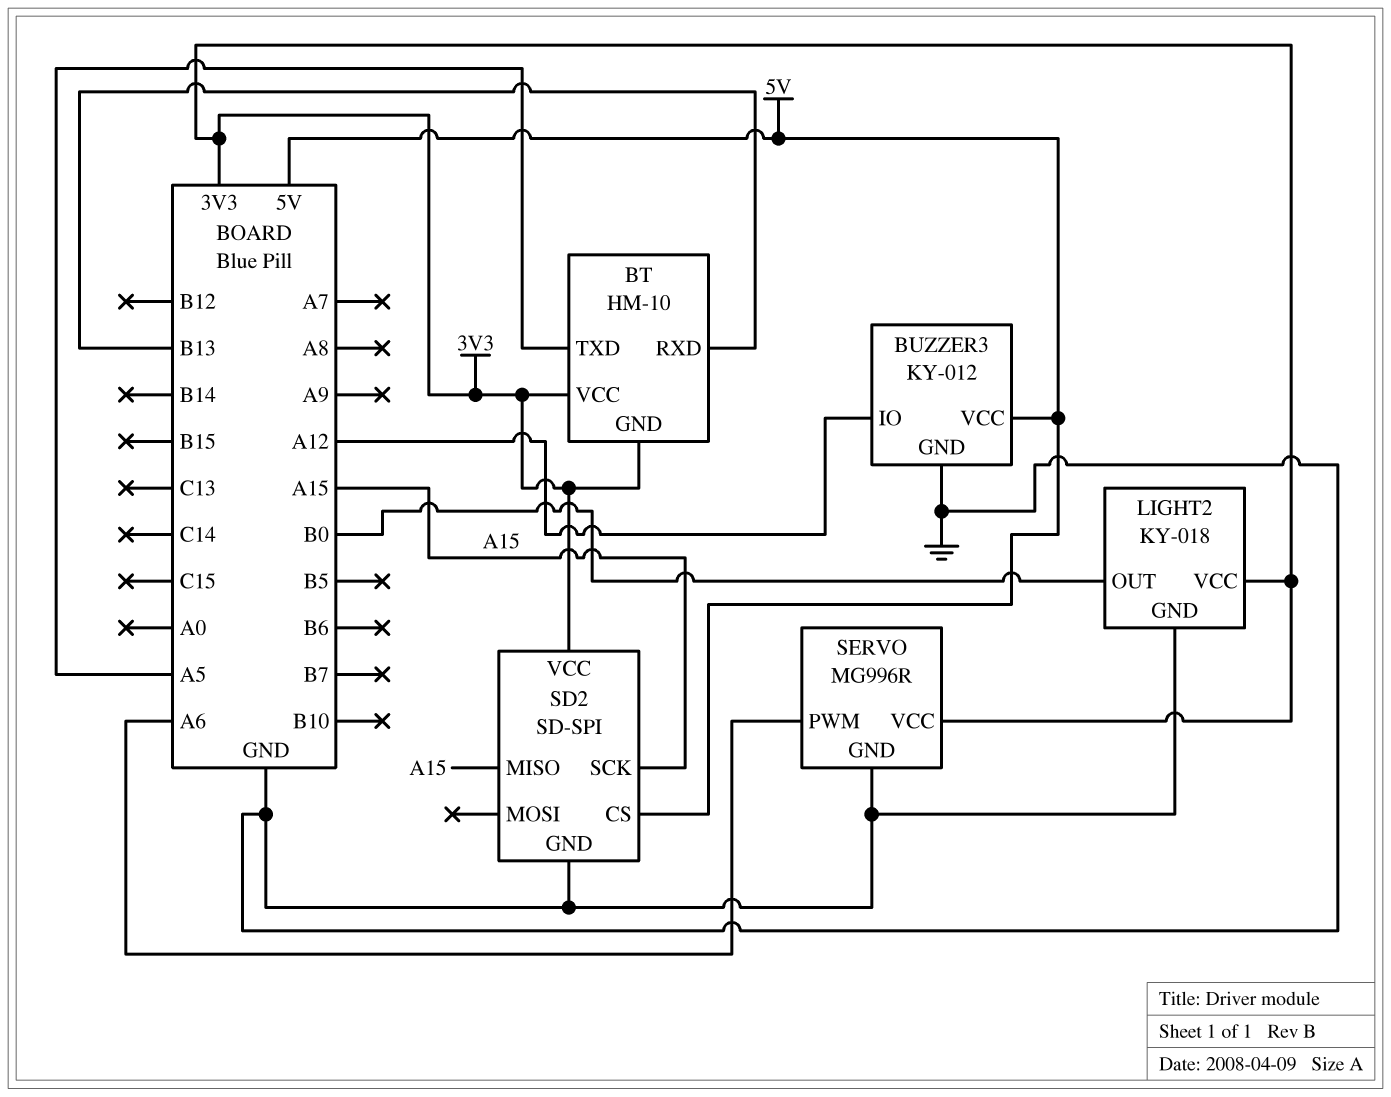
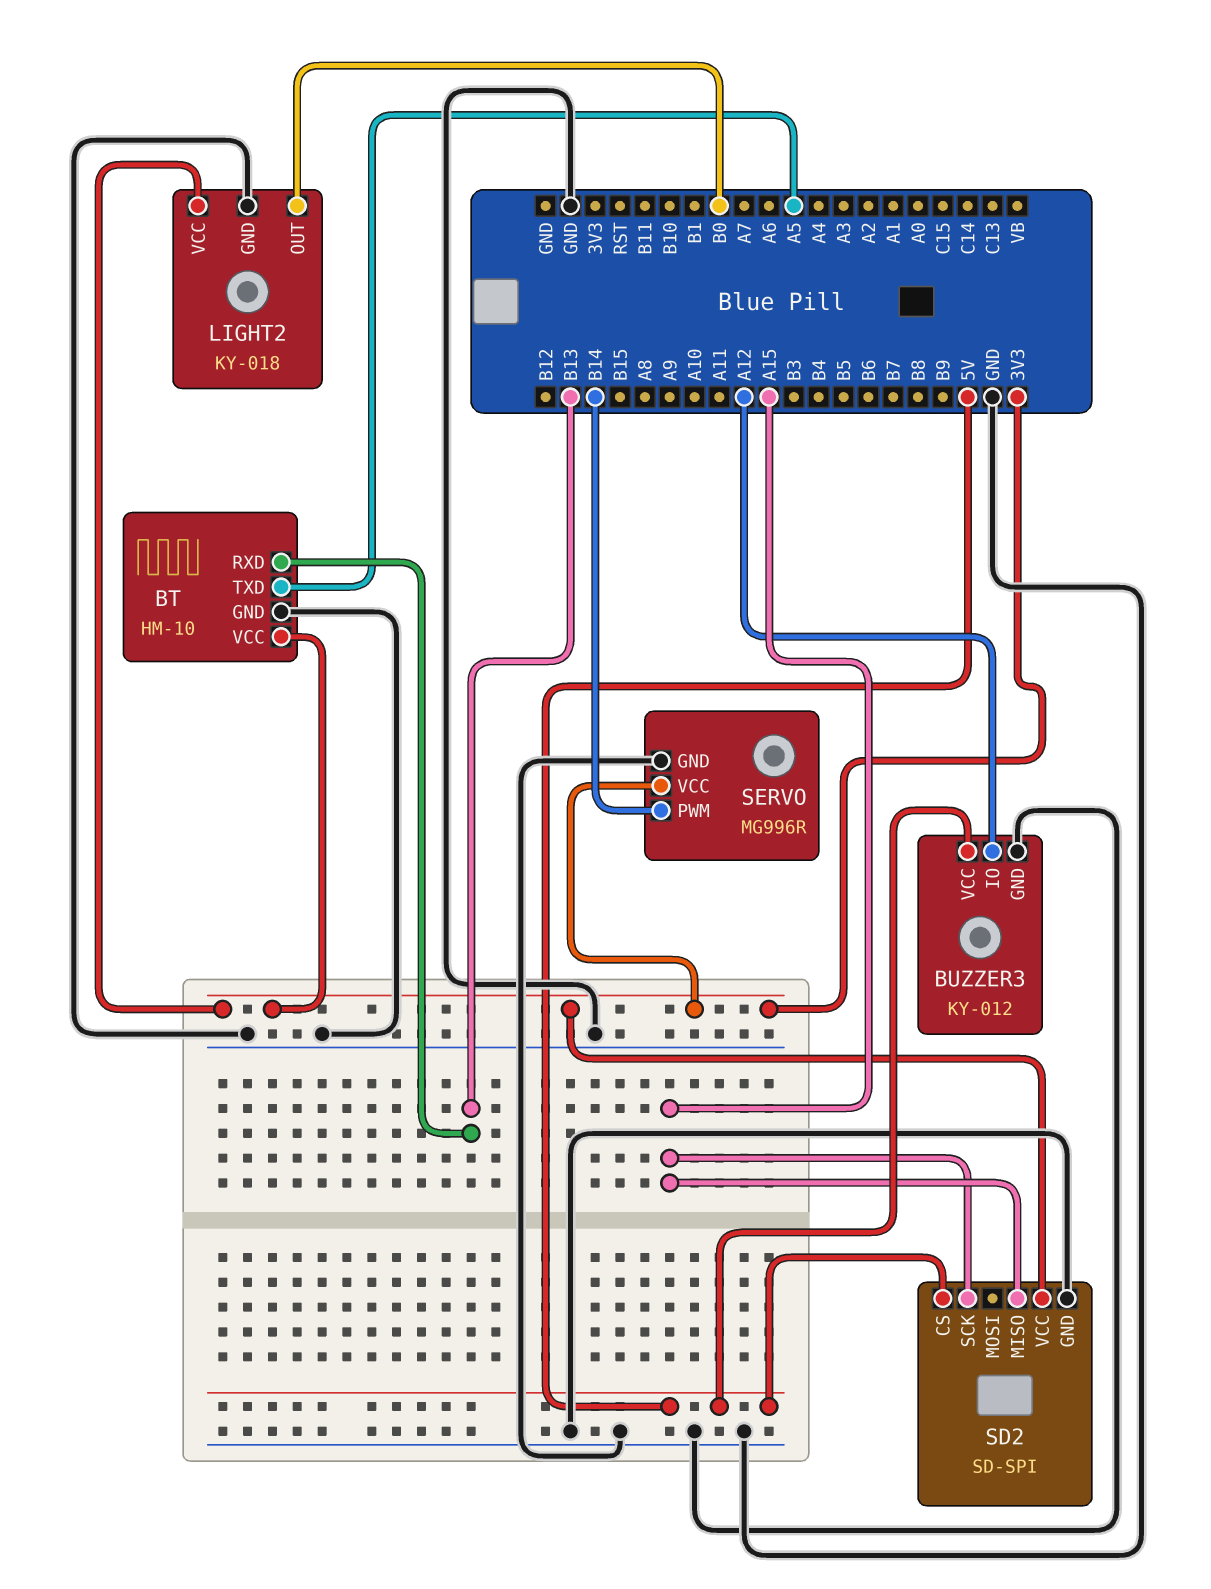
BT pin GND: 3V3 -> GND
SERVO pin PWM: A6 -> B14

